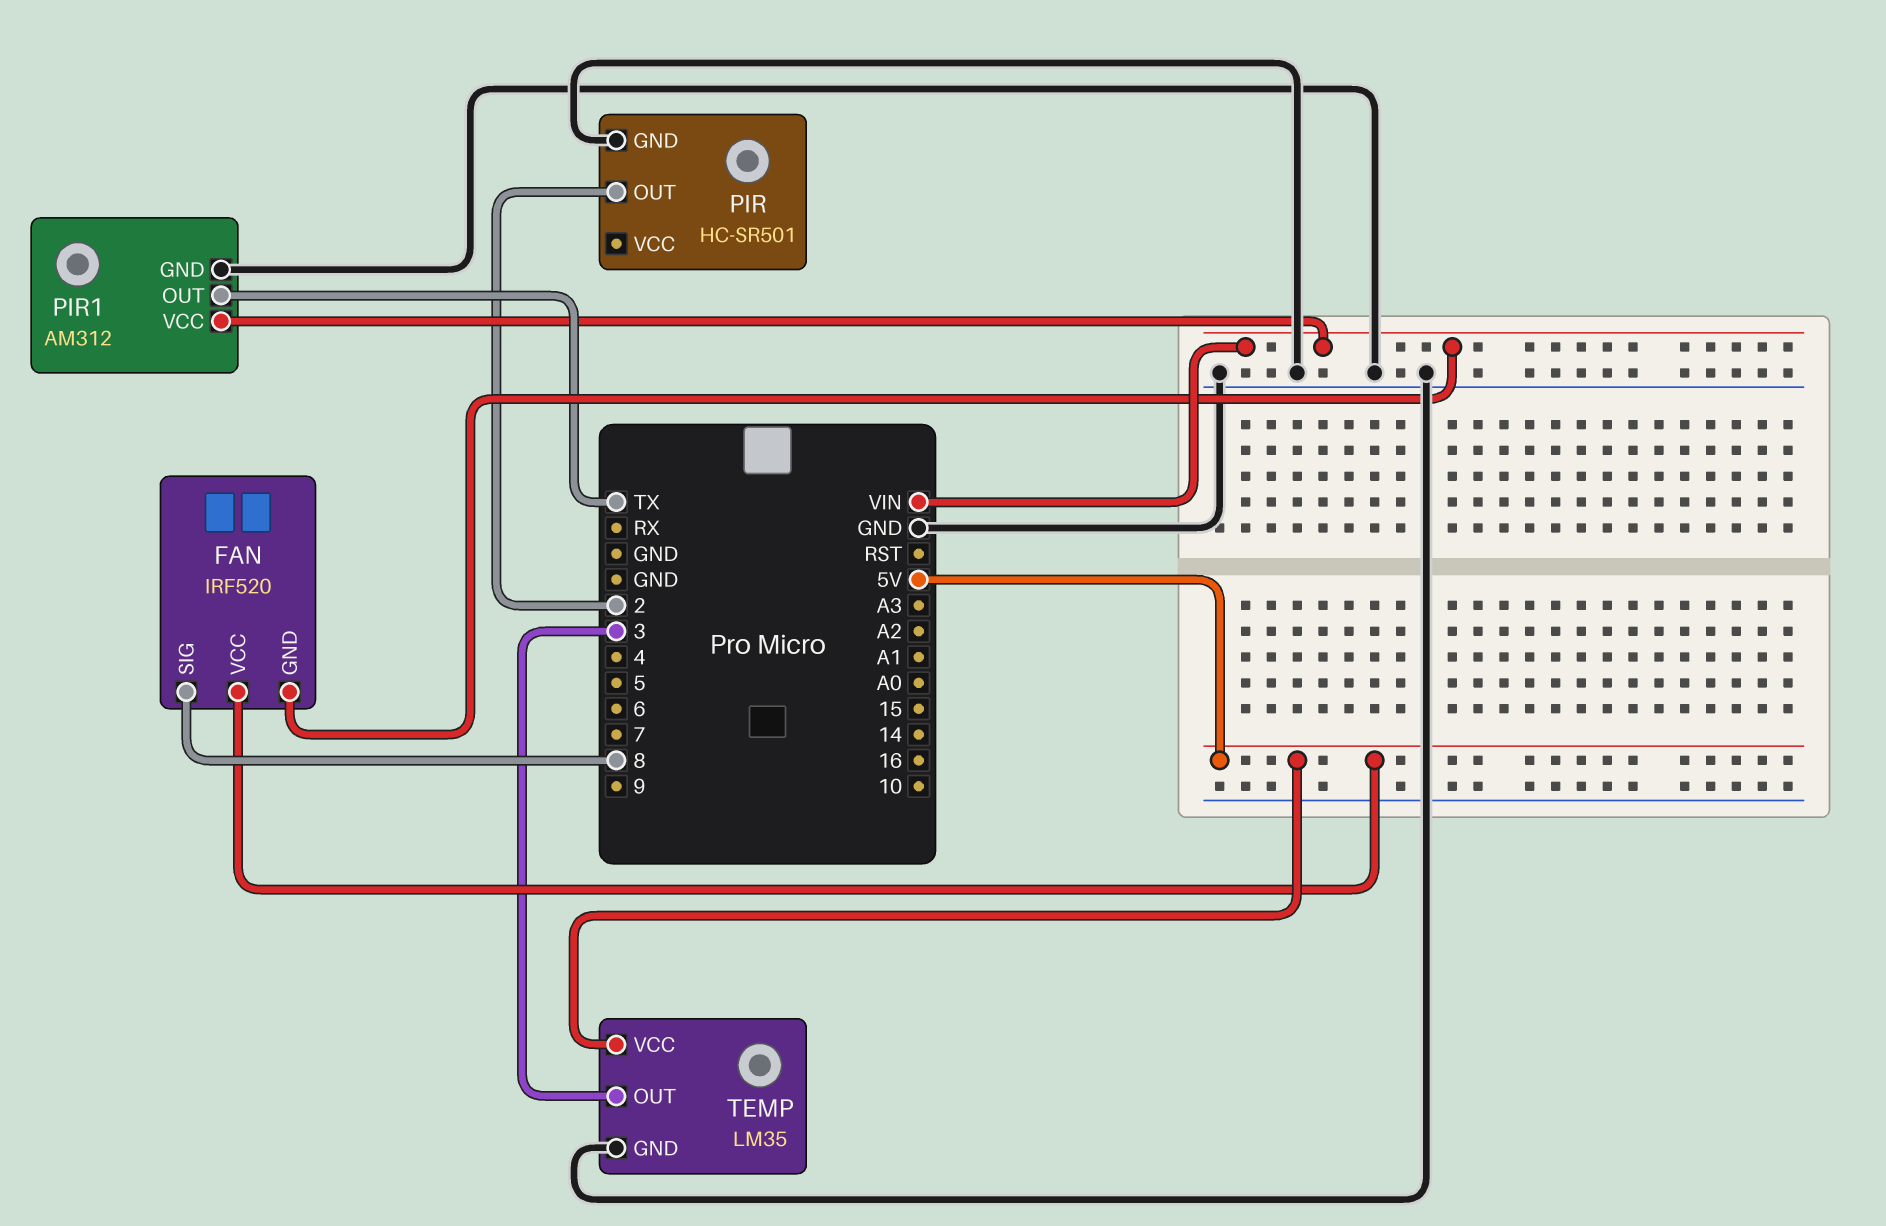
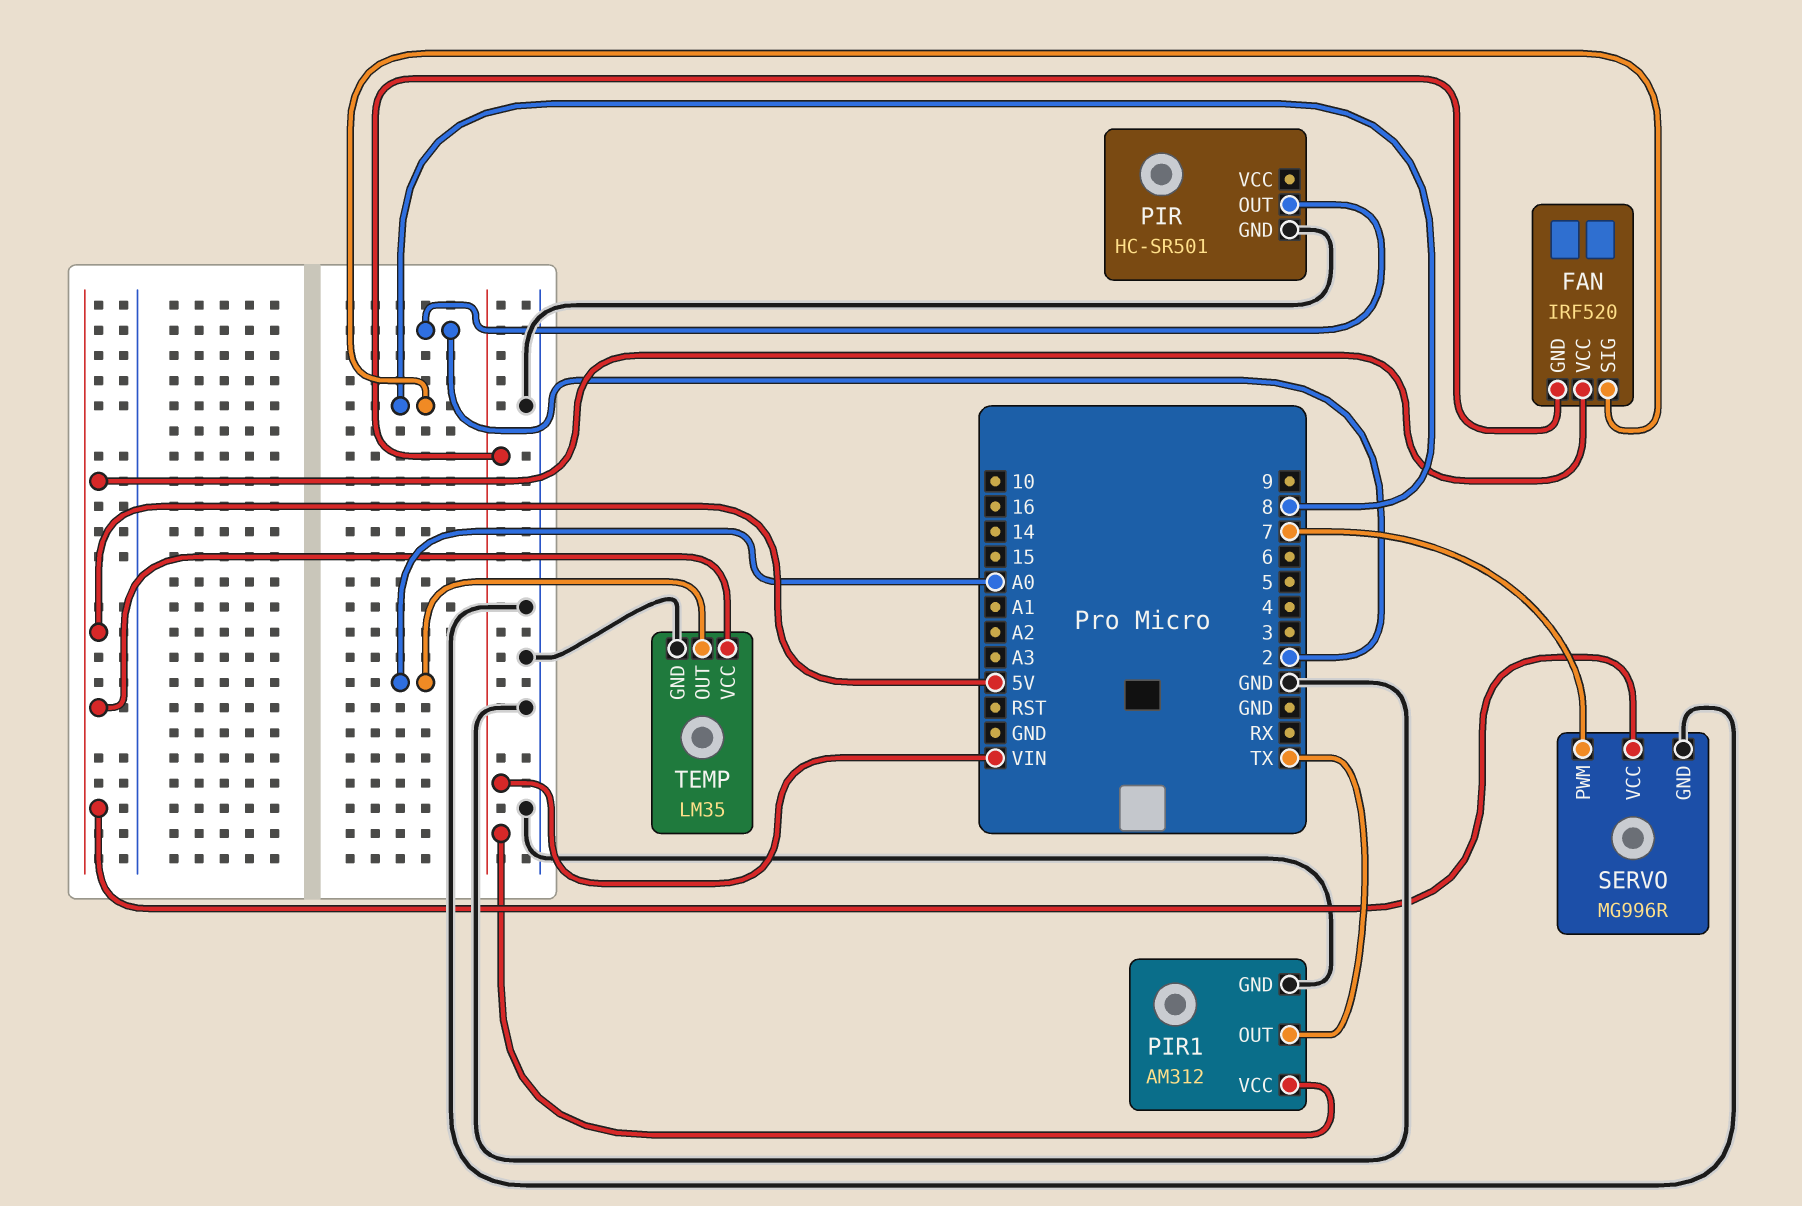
SERVO: none -> MG996R
SERVO pin GND: none -> GND
SERVO pin PWM: none -> 7
SERVO pin VCC: none -> 5V
TEMP pin OUT: 3 -> A0

